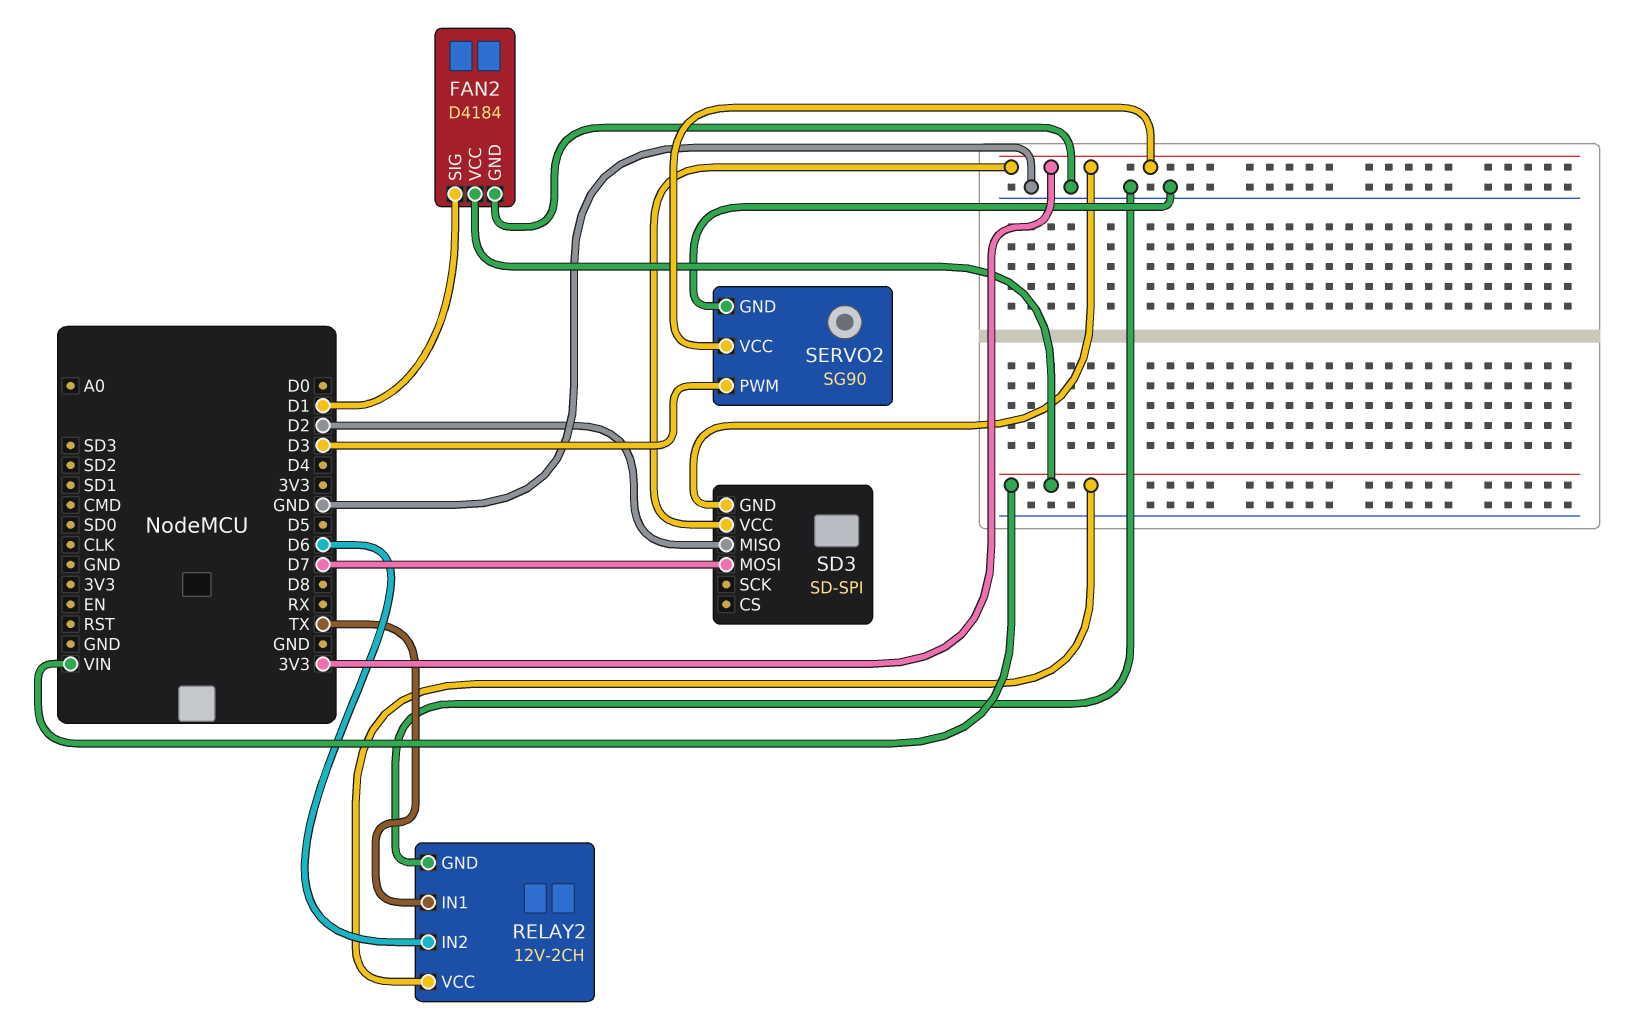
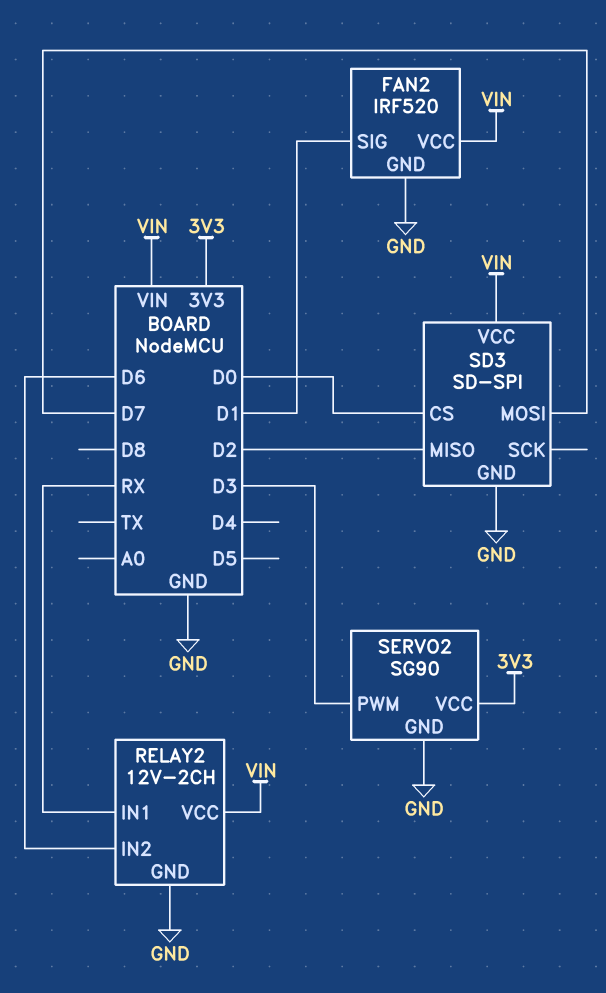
FAN2: D4184 -> IRF520
RELAY2 pin IN1: TX -> RX
SD3 pin CS: none -> D0
SD3 pin GND: 3V3 -> GND
SD3 pin VCC: 3V3 -> VIN

